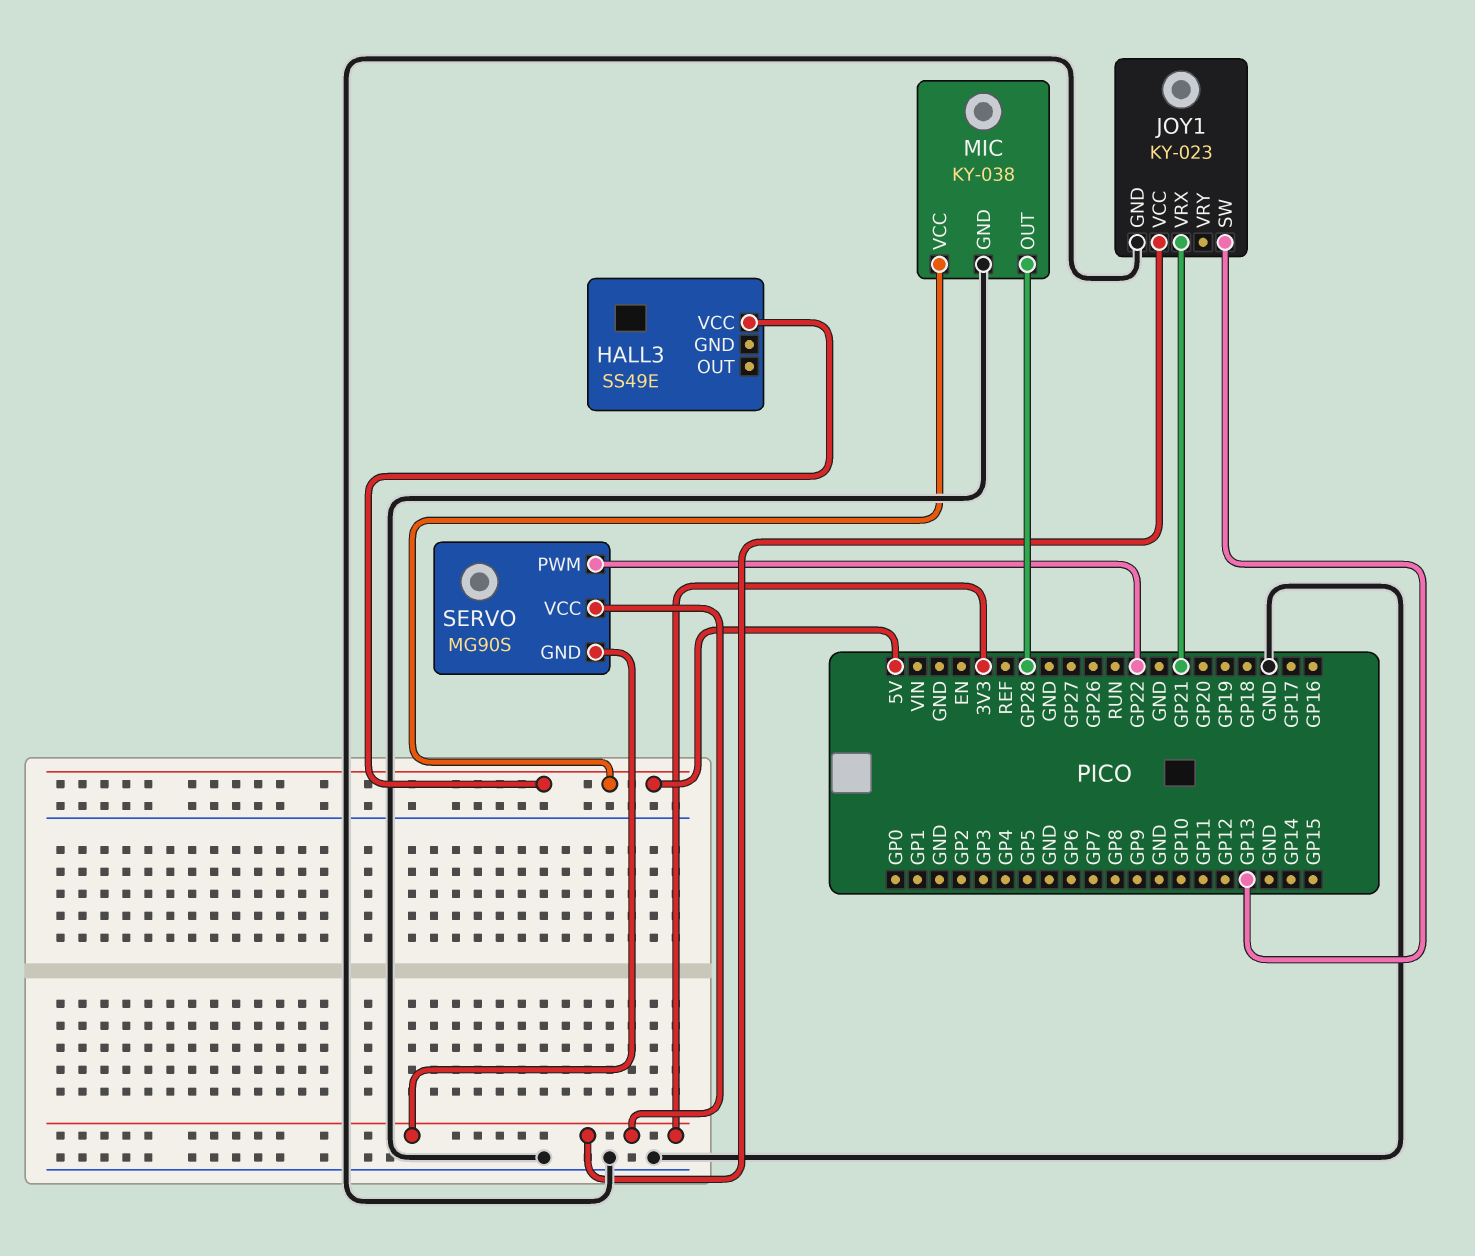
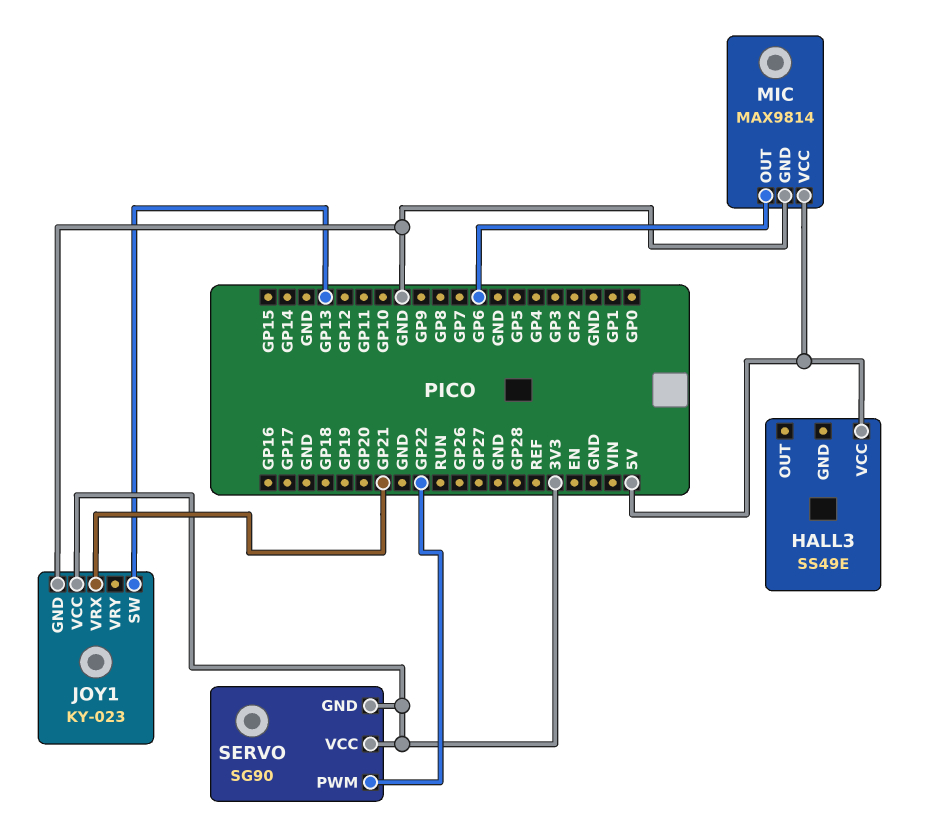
MIC: KY-038 -> MAX9814
MIC pin OUT: GP28 -> GP6
SERVO: MG90S -> SG90

